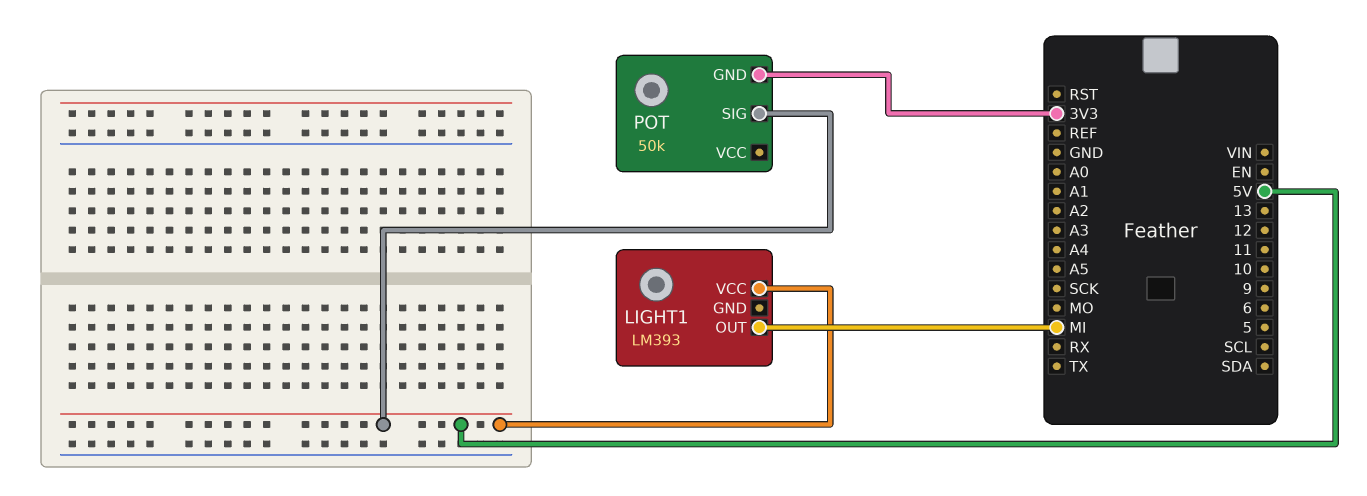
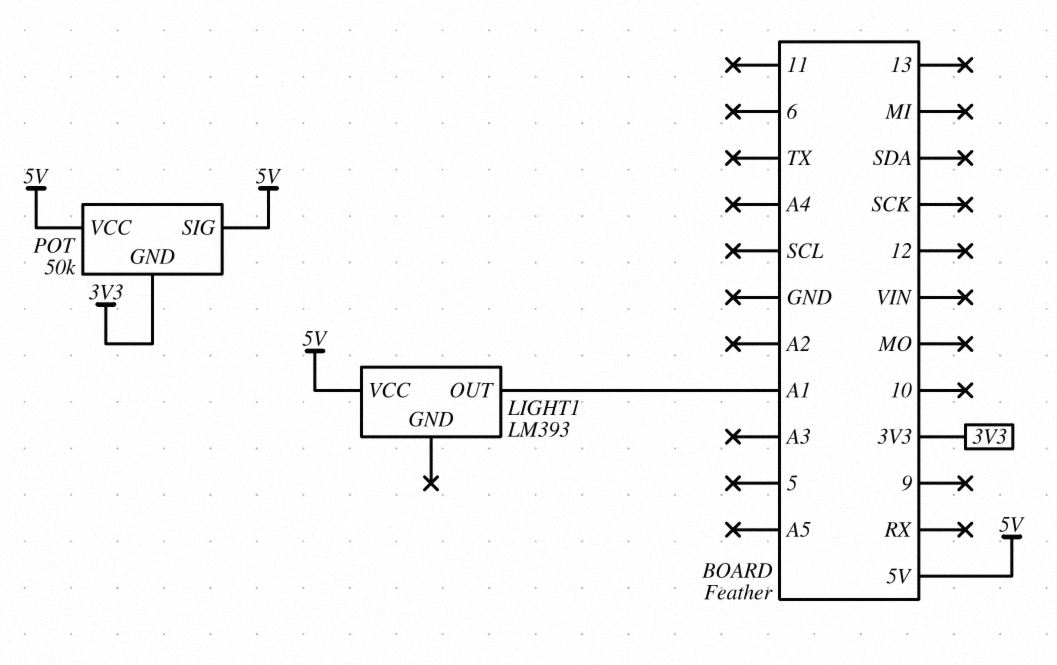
LIGHT1 pin OUT: MI -> A1
POT pin VCC: none -> 5V

